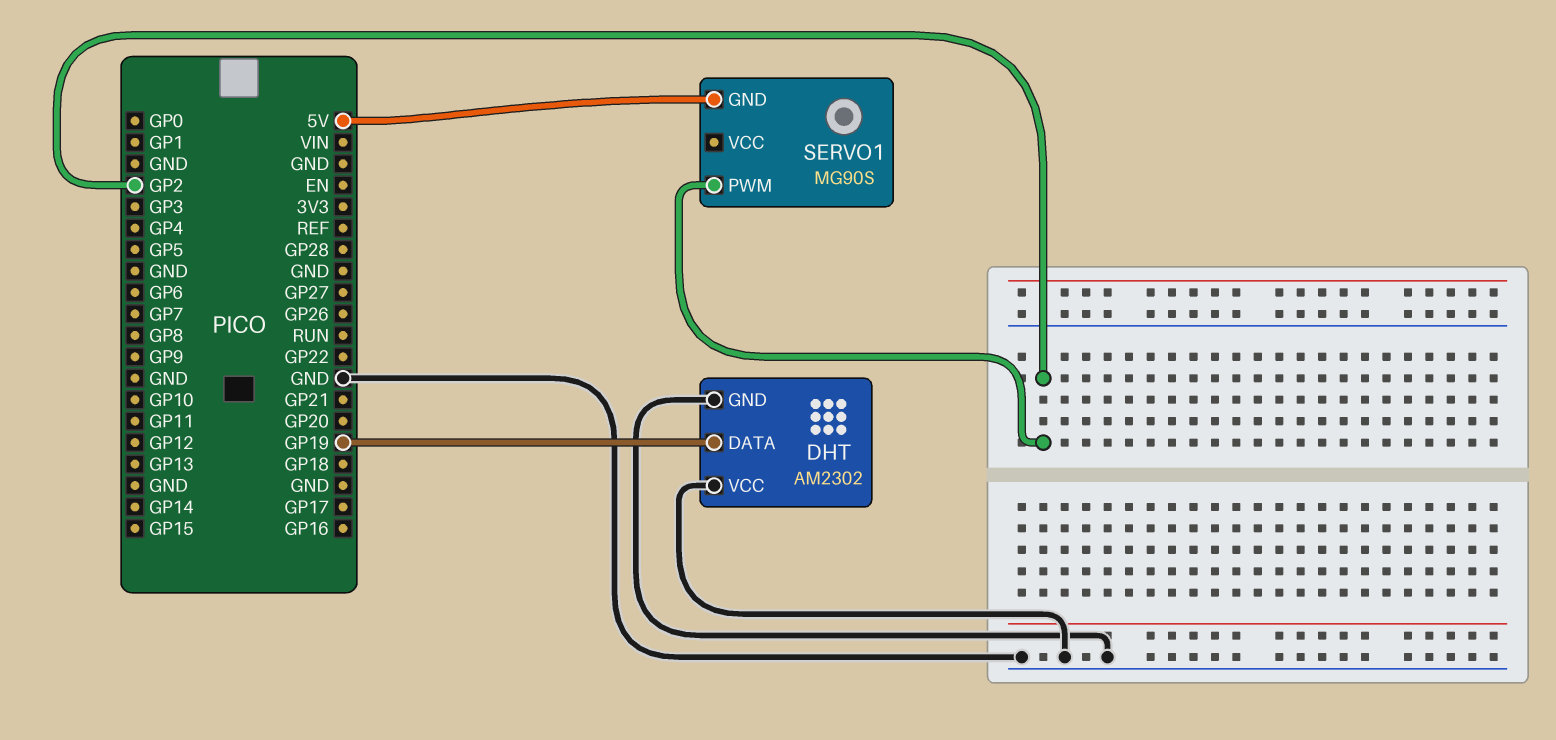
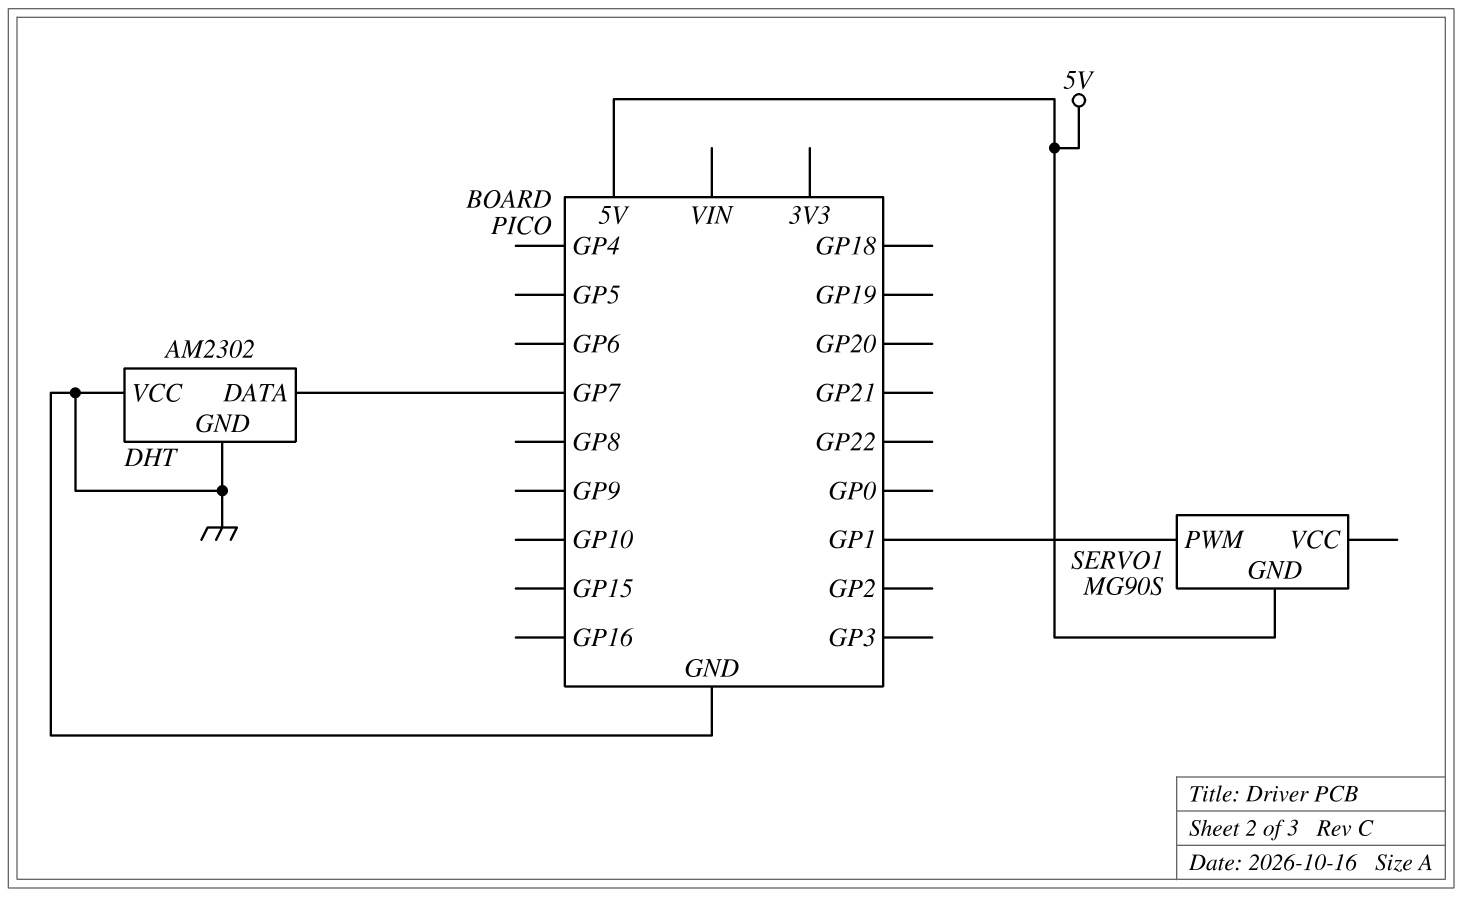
DHT pin DATA: GP19 -> GP7
SERVO1 pin PWM: GP2 -> GP1

